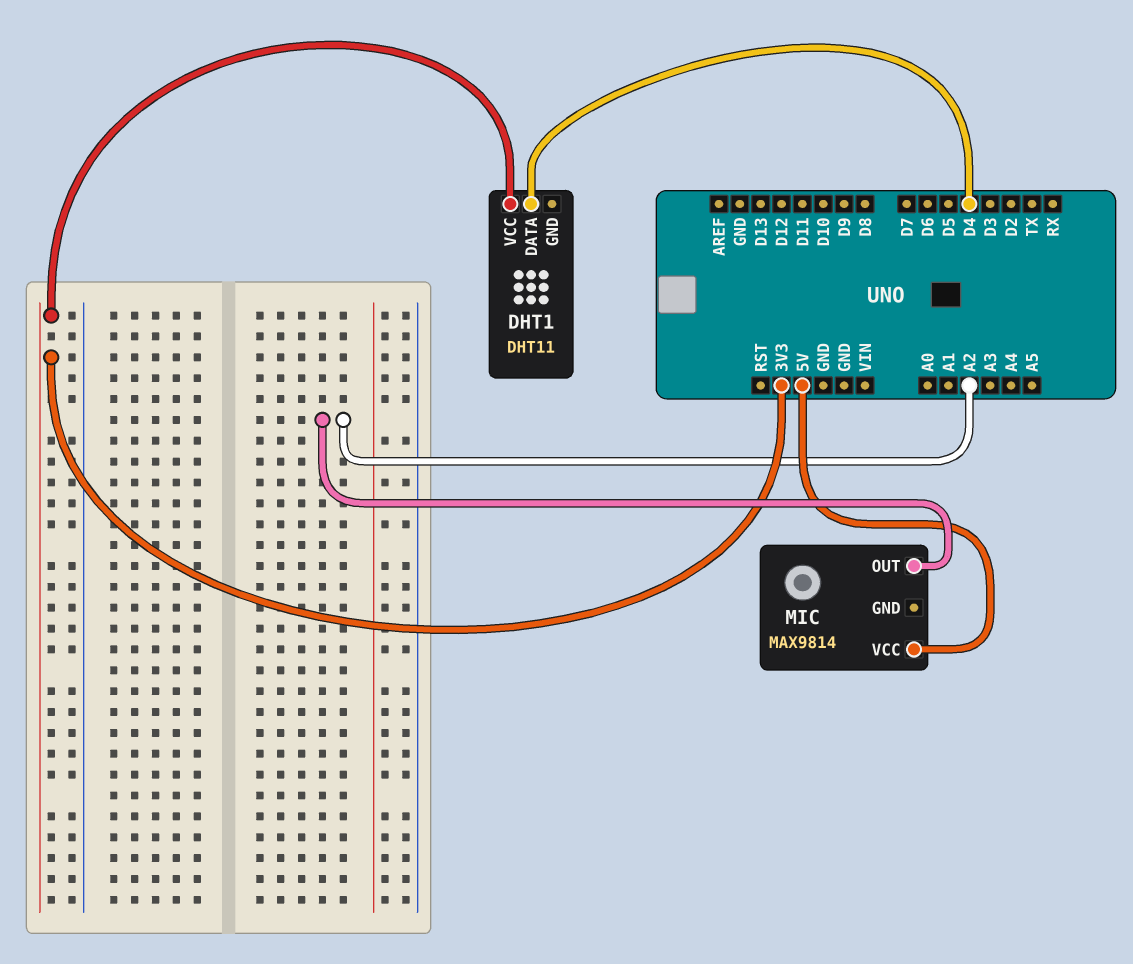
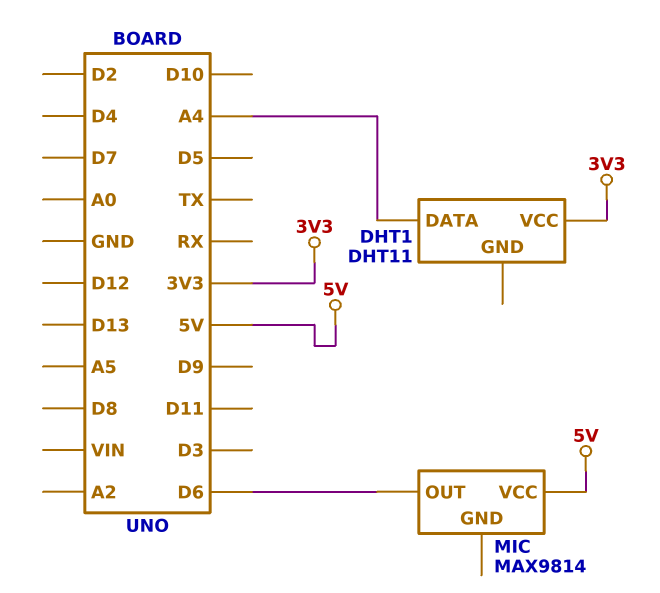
DHT1 pin DATA: D4 -> A4
MIC pin OUT: A2 -> D6

